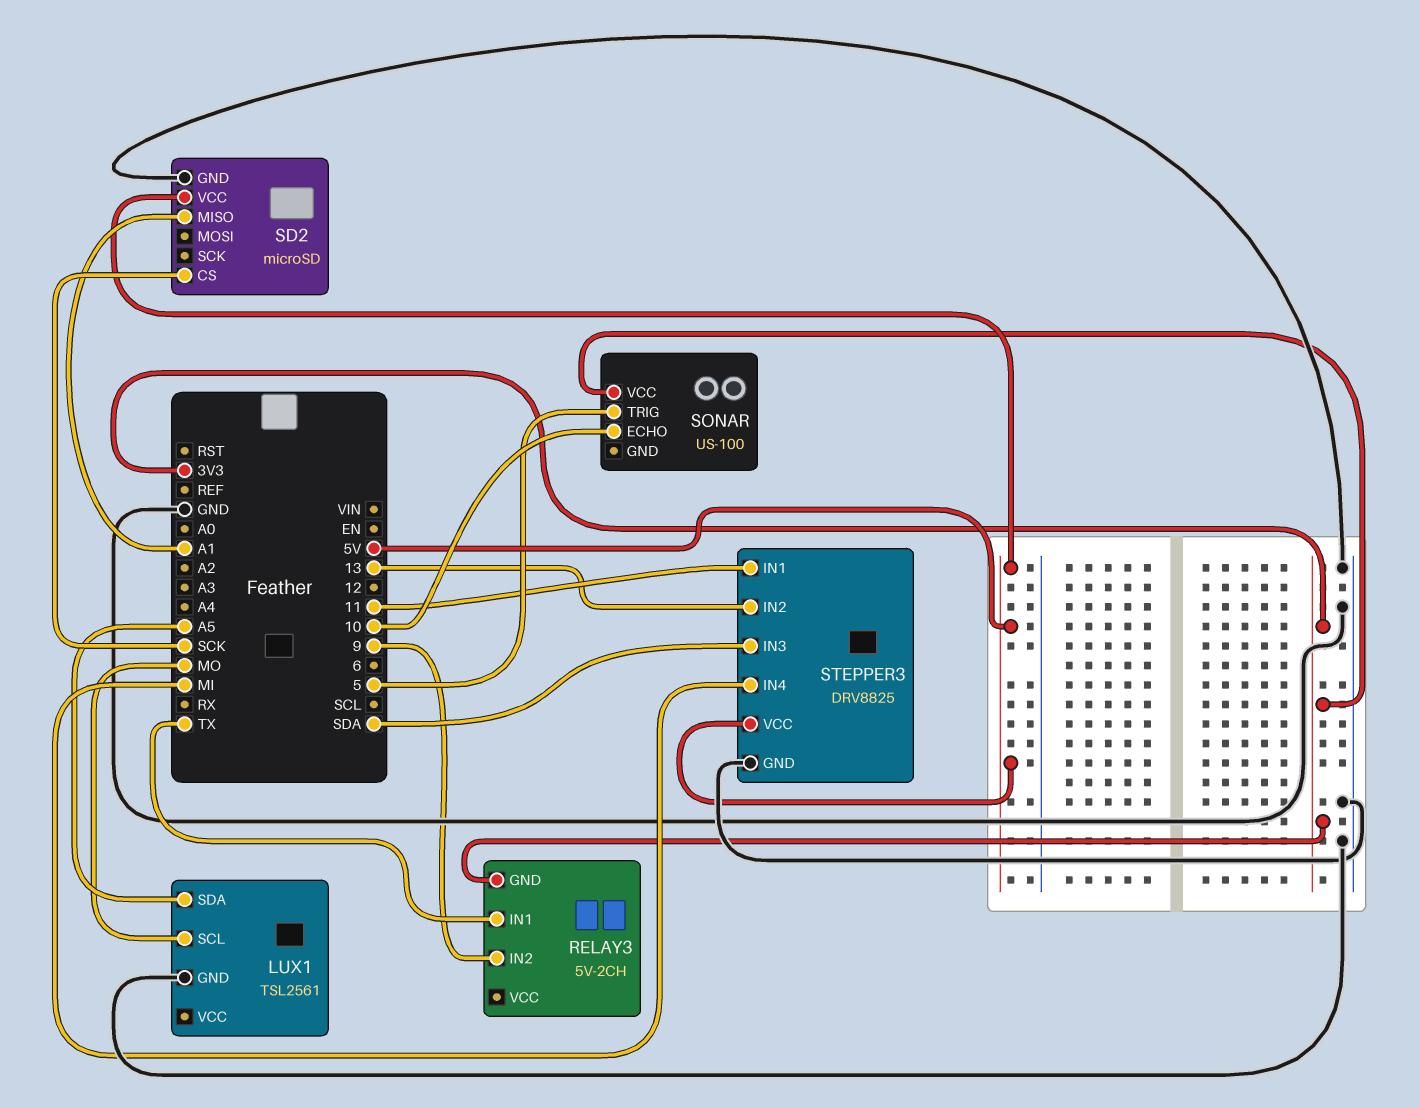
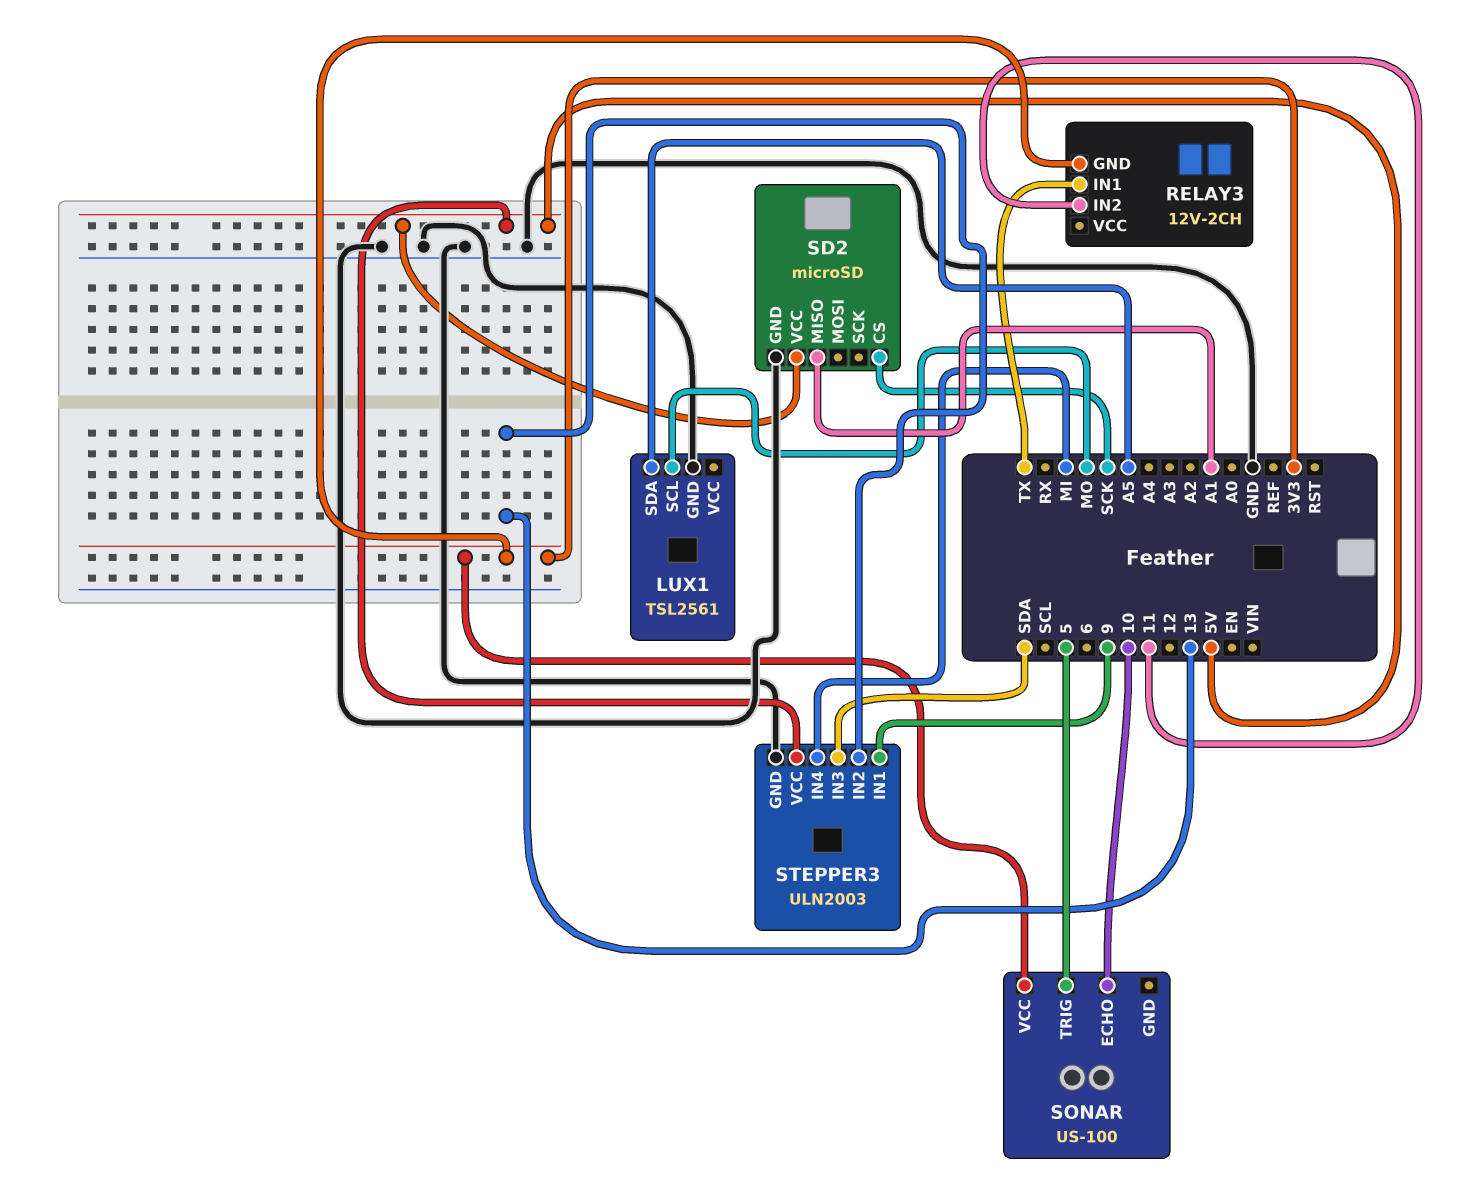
RELAY3: 5V-2CH -> 12V-2CH
RELAY3 pin IN2: 9 -> 11
STEPPER3: DRV8825 -> ULN2003
STEPPER3 pin IN1: 11 -> 9

